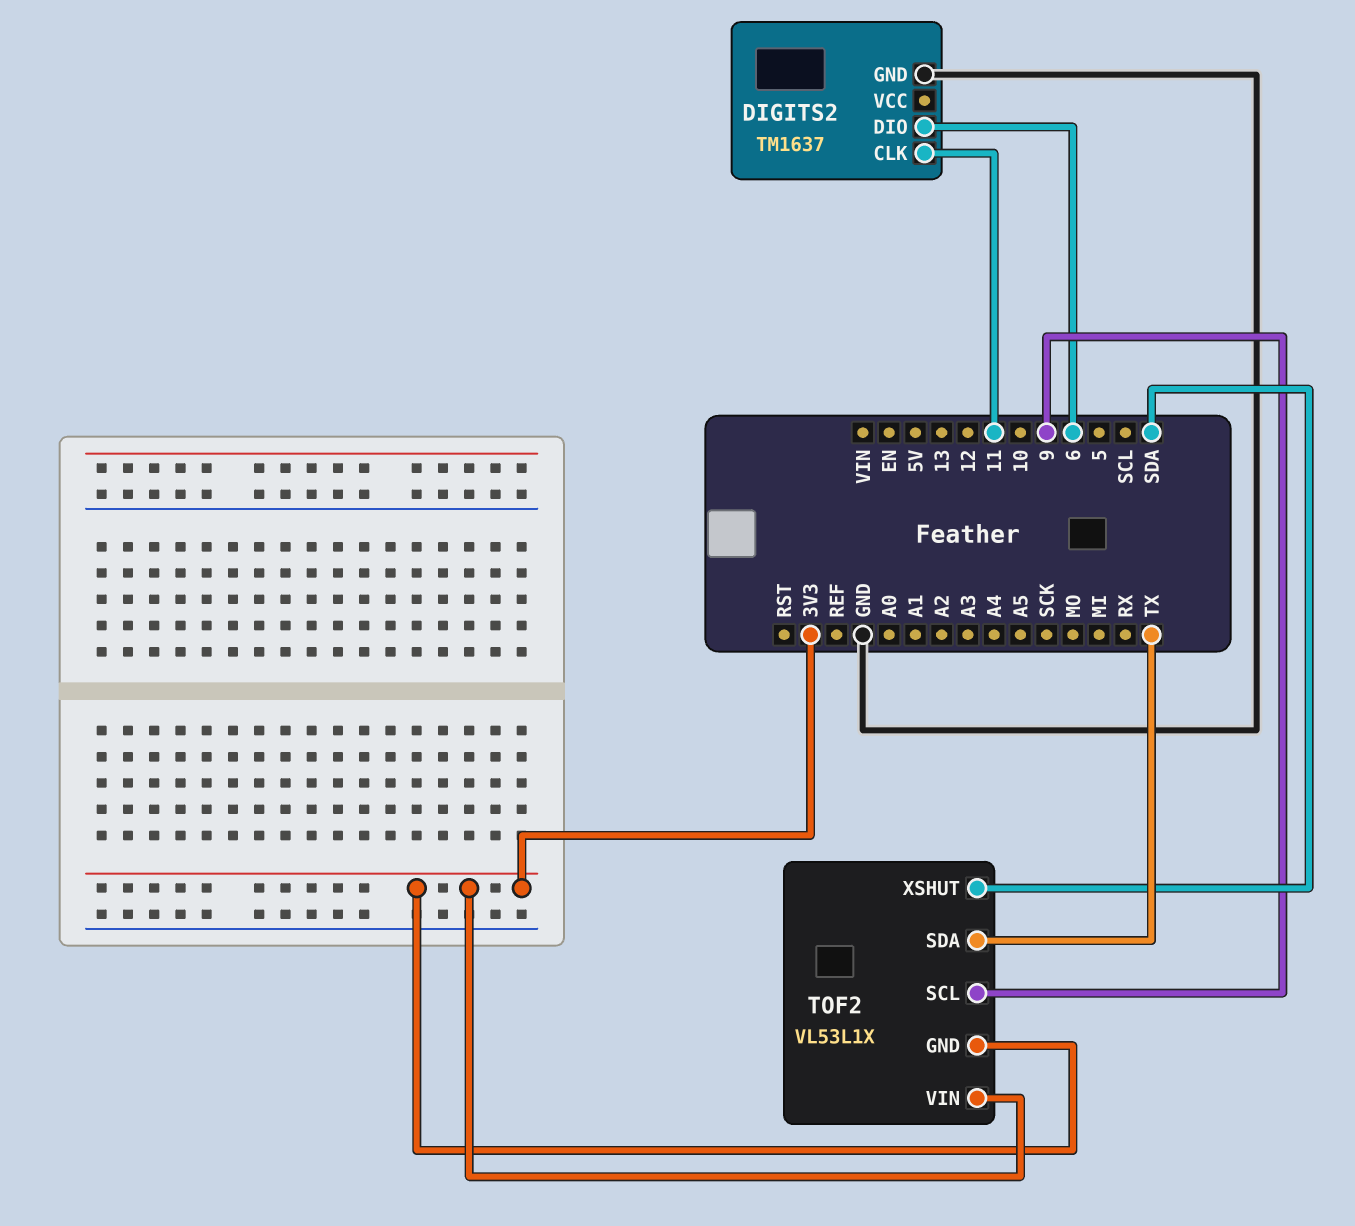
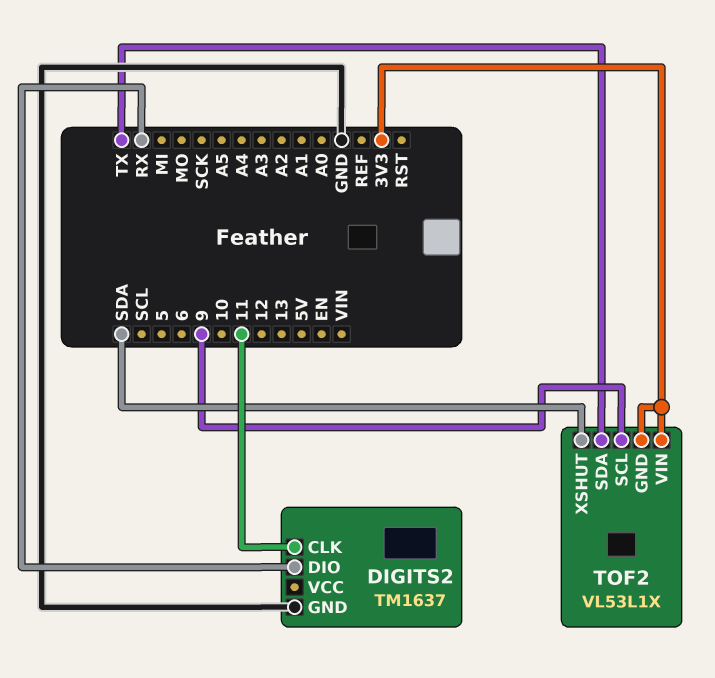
DIGITS2 pin DIO: 6 -> RX

